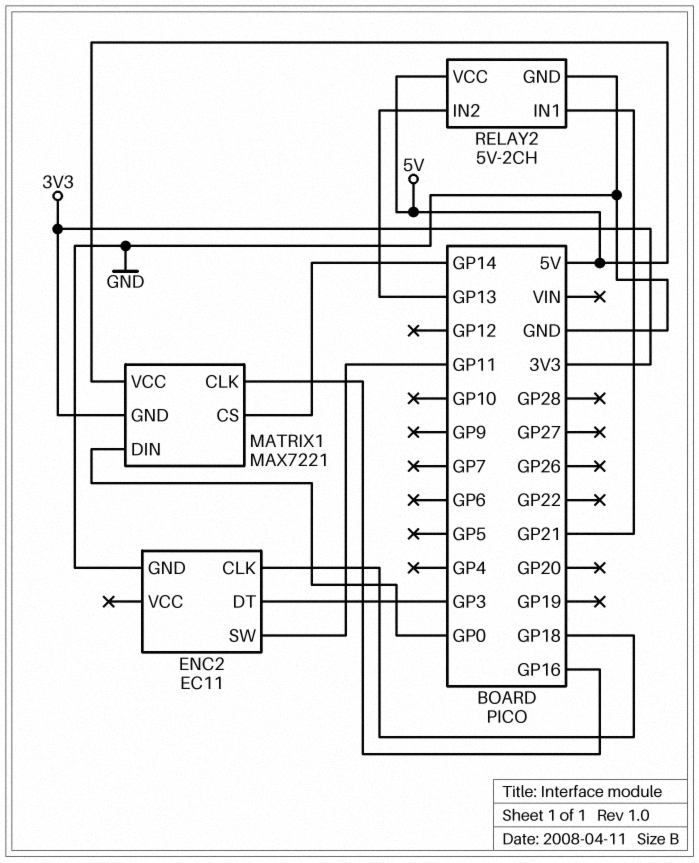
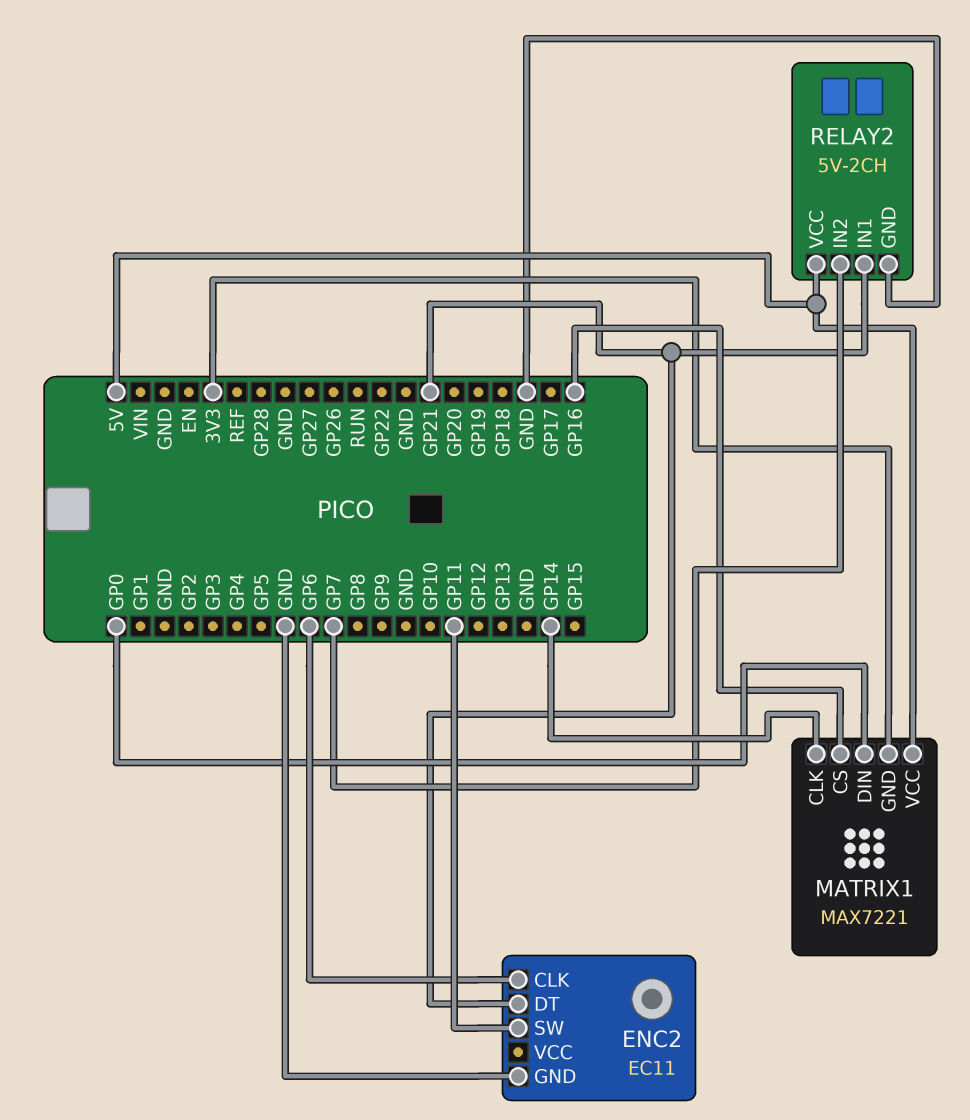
ENC2 pin CLK: GP18 -> GP6
ENC2 pin DT: GP3 -> GP21
MATRIX1 pin CLK: GP16 -> GP14
MATRIX1 pin CS: GP14 -> GP16
RELAY2 pin IN2: GP13 -> GP7

